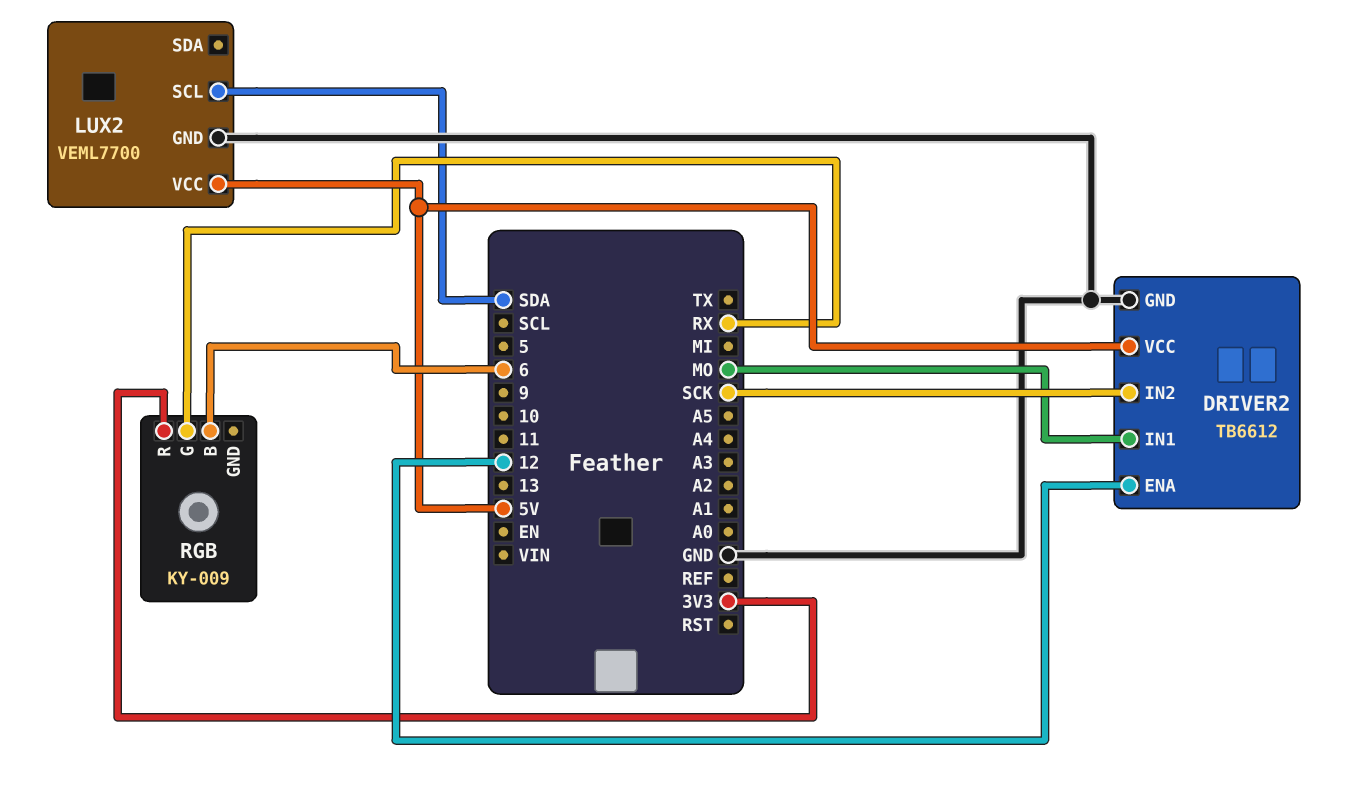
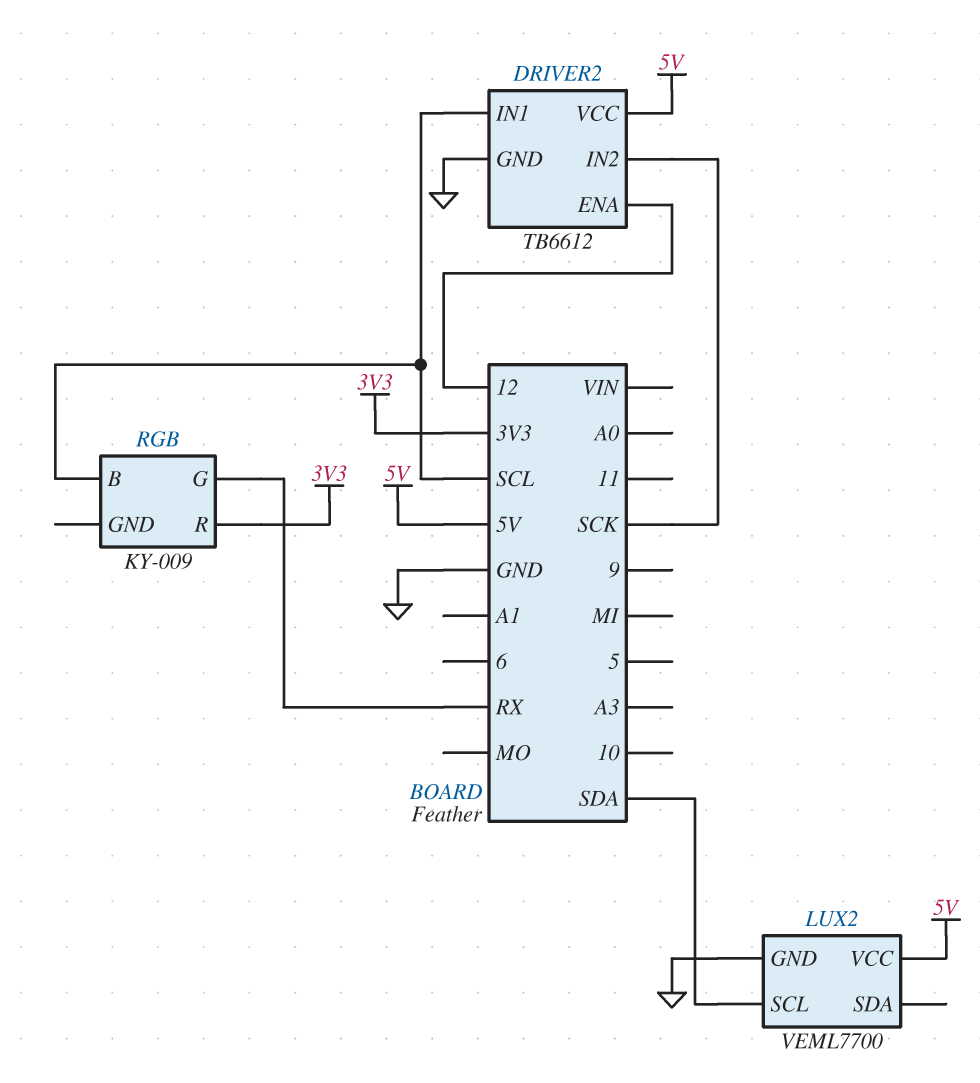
DRIVER2 pin IN1: MO -> SCL
RGB pin B: 6 -> SCL

